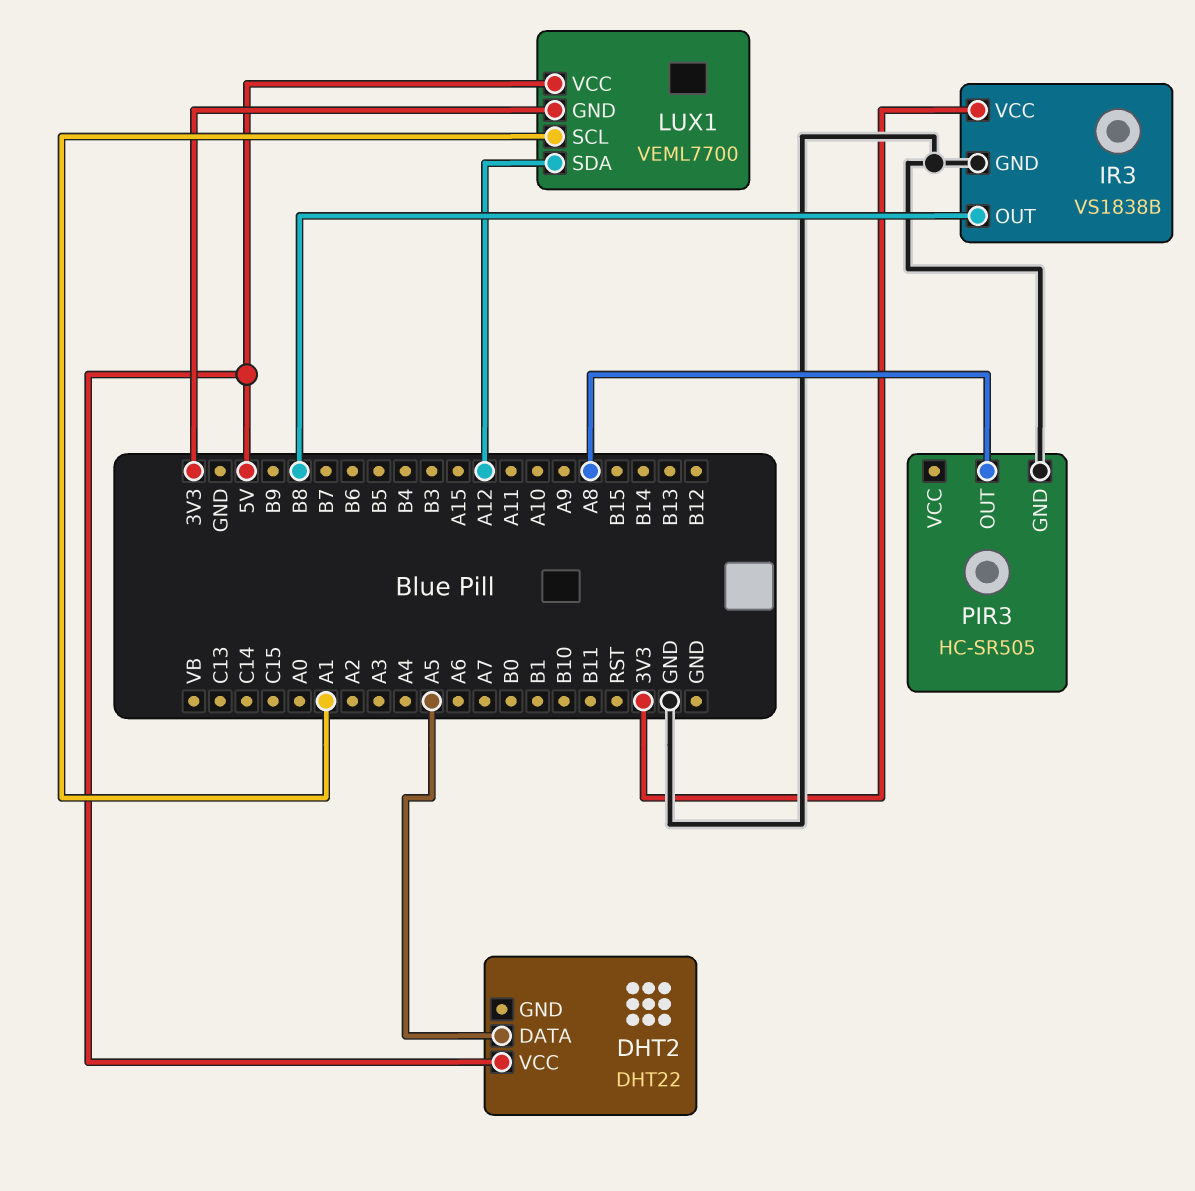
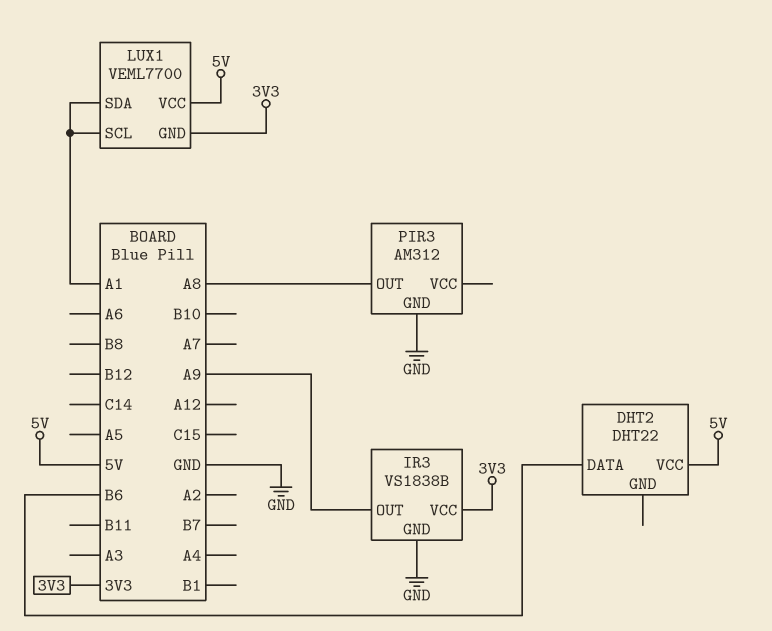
DHT2 pin DATA: A5 -> B6
IR3 pin OUT: B8 -> A9
LUX1 pin SDA: A12 -> A1
PIR3: HC-SR505 -> AM312

